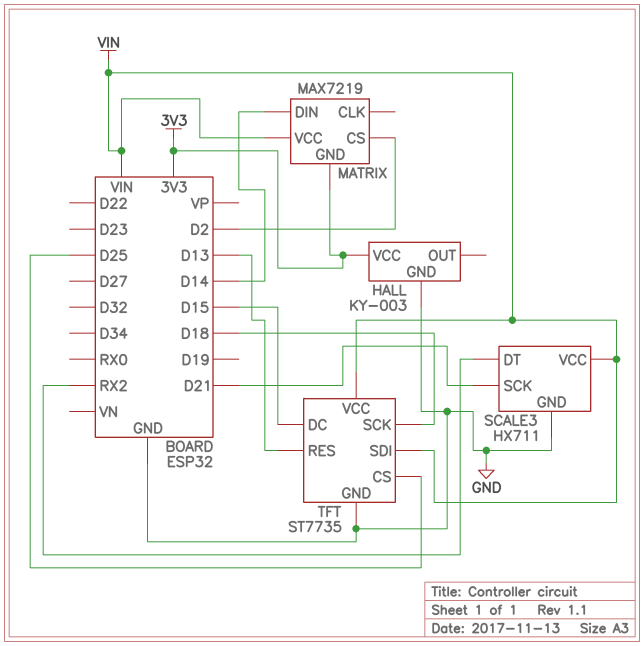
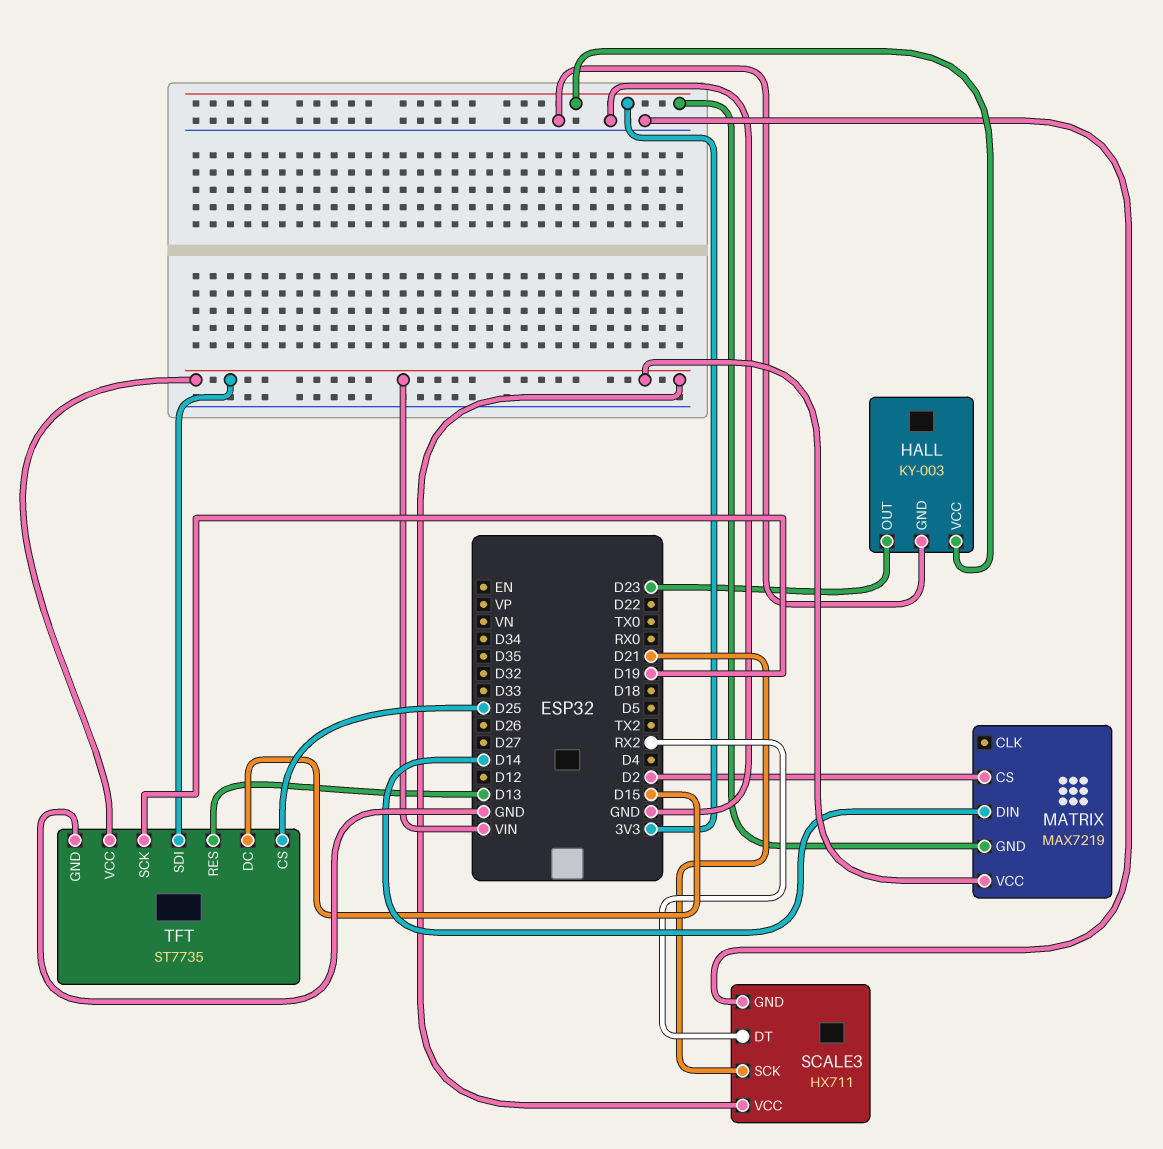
HALL pin OUT: none -> D23
TFT pin SCK: D18 -> D19

